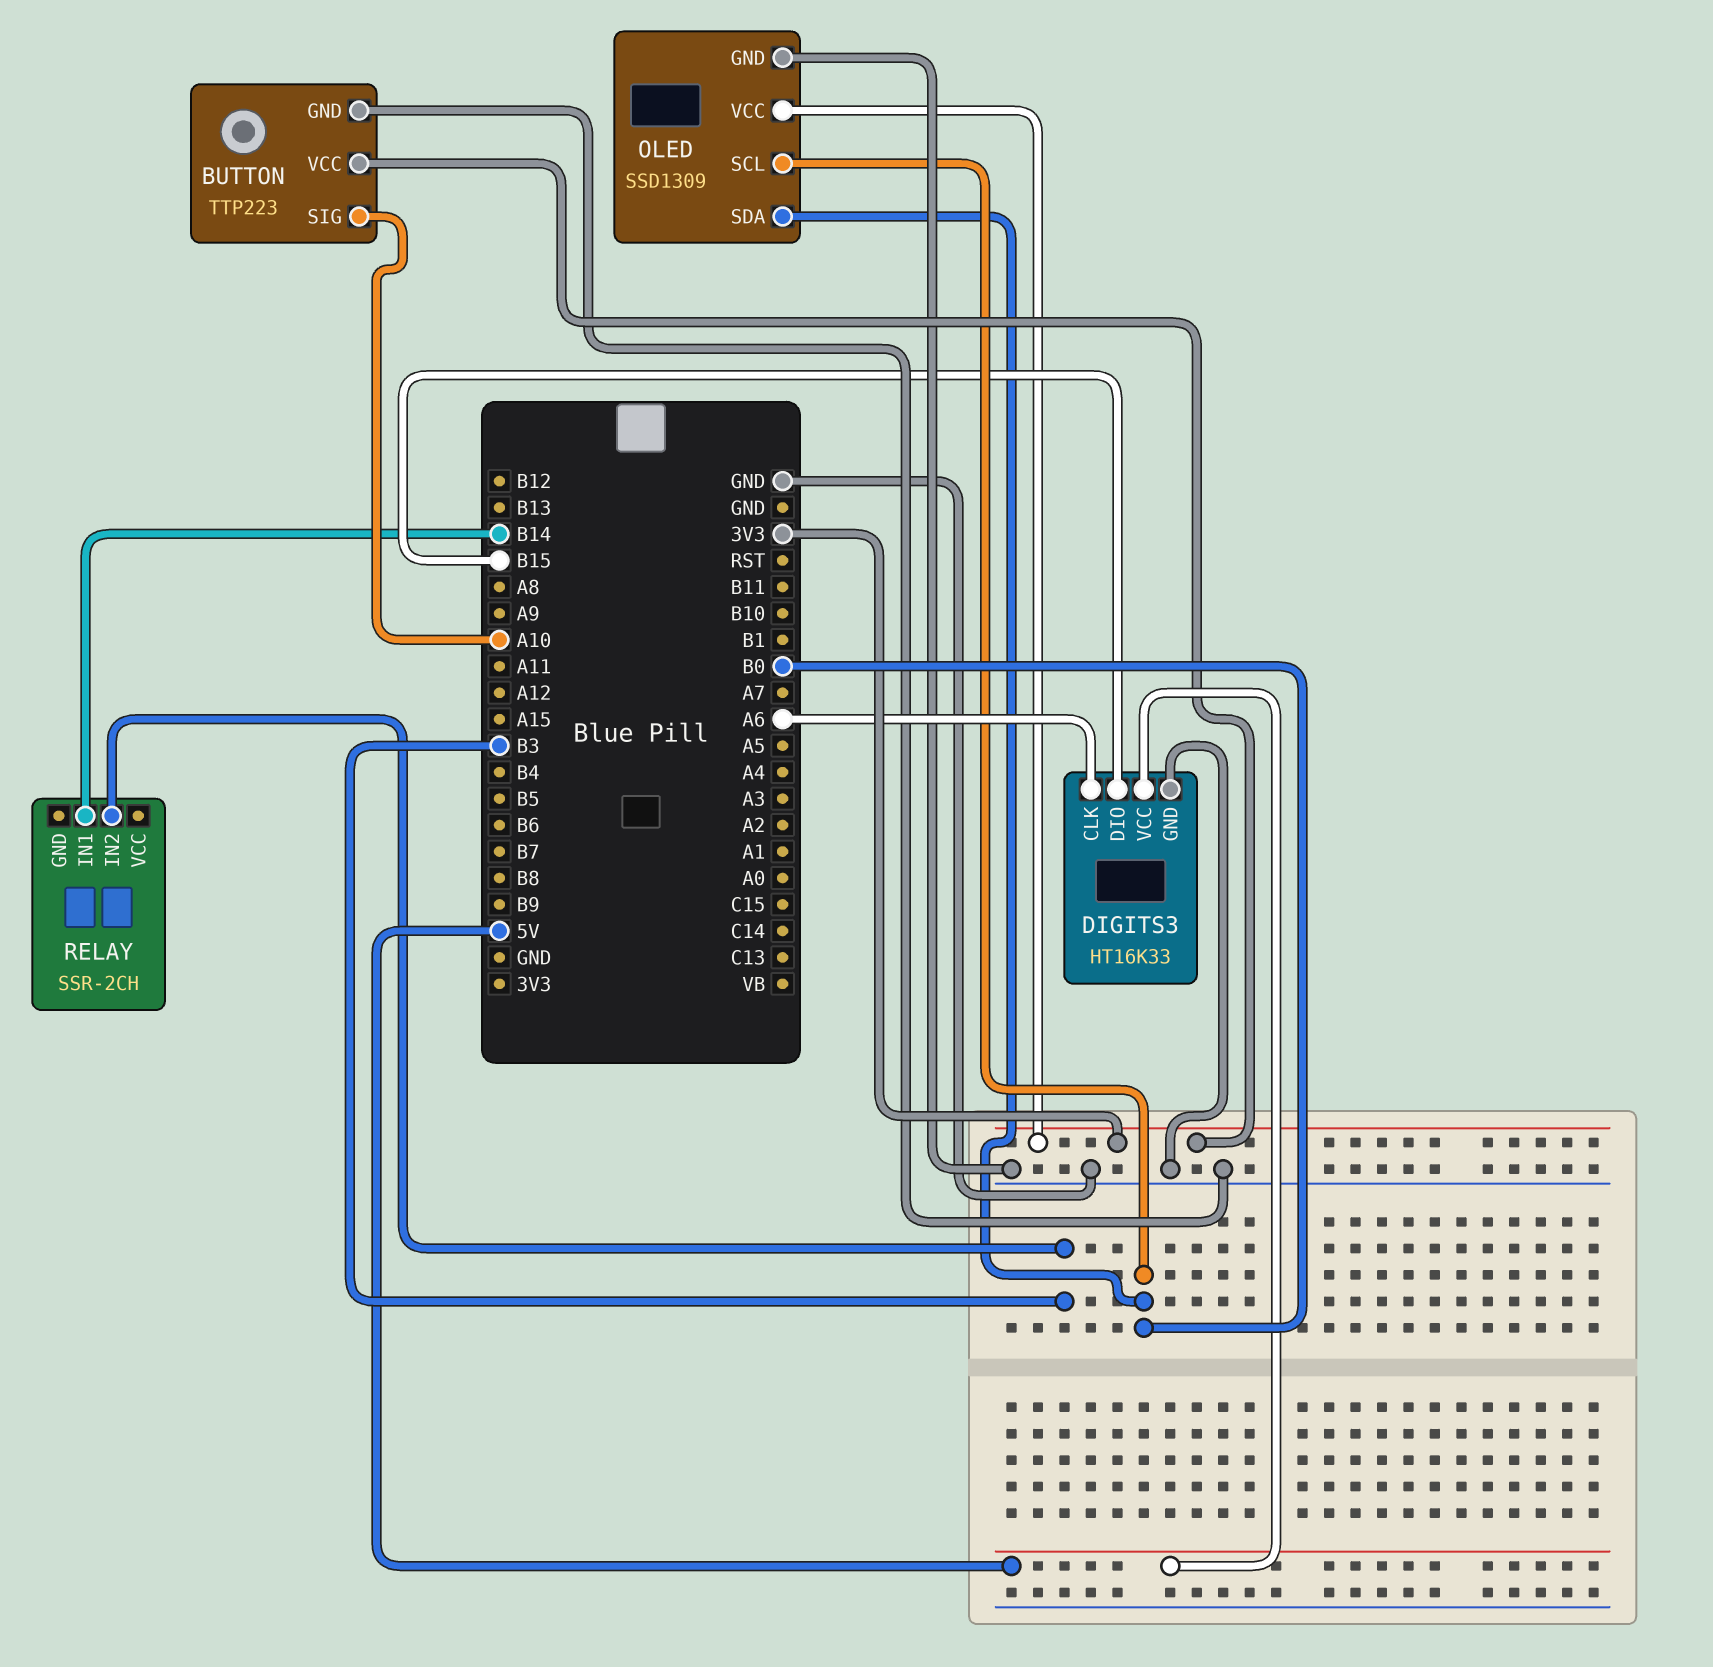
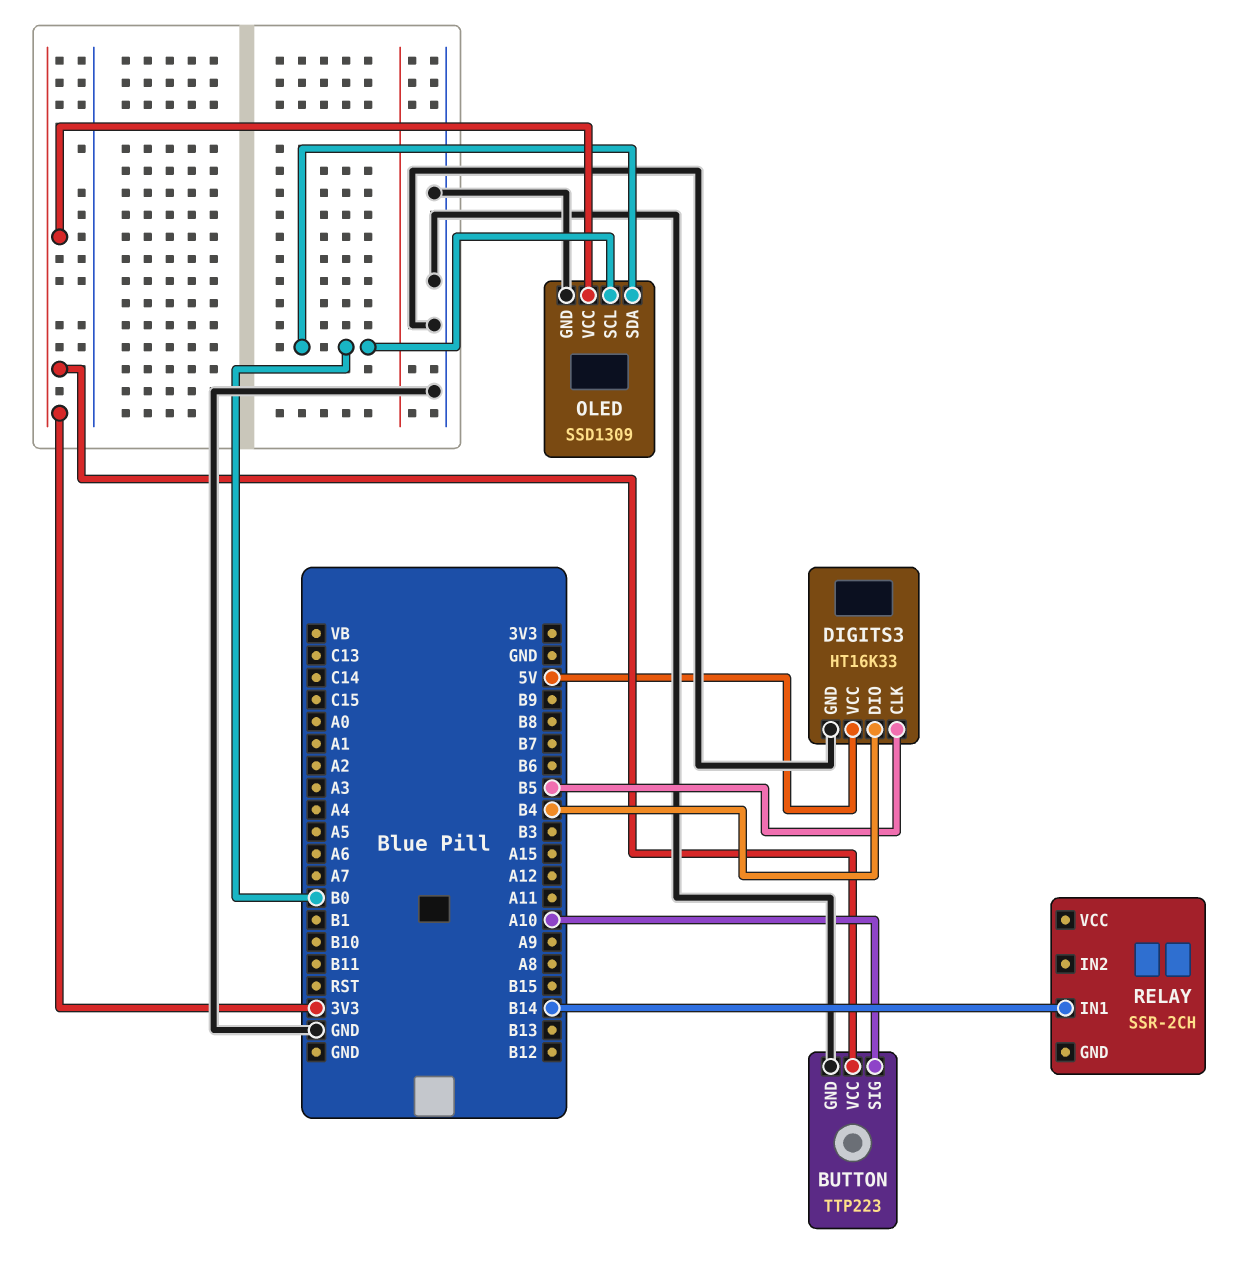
DIGITS3 pin CLK: A6 -> B5
DIGITS3 pin DIO: B15 -> B4
RELAY pin IN2: B3 -> none

